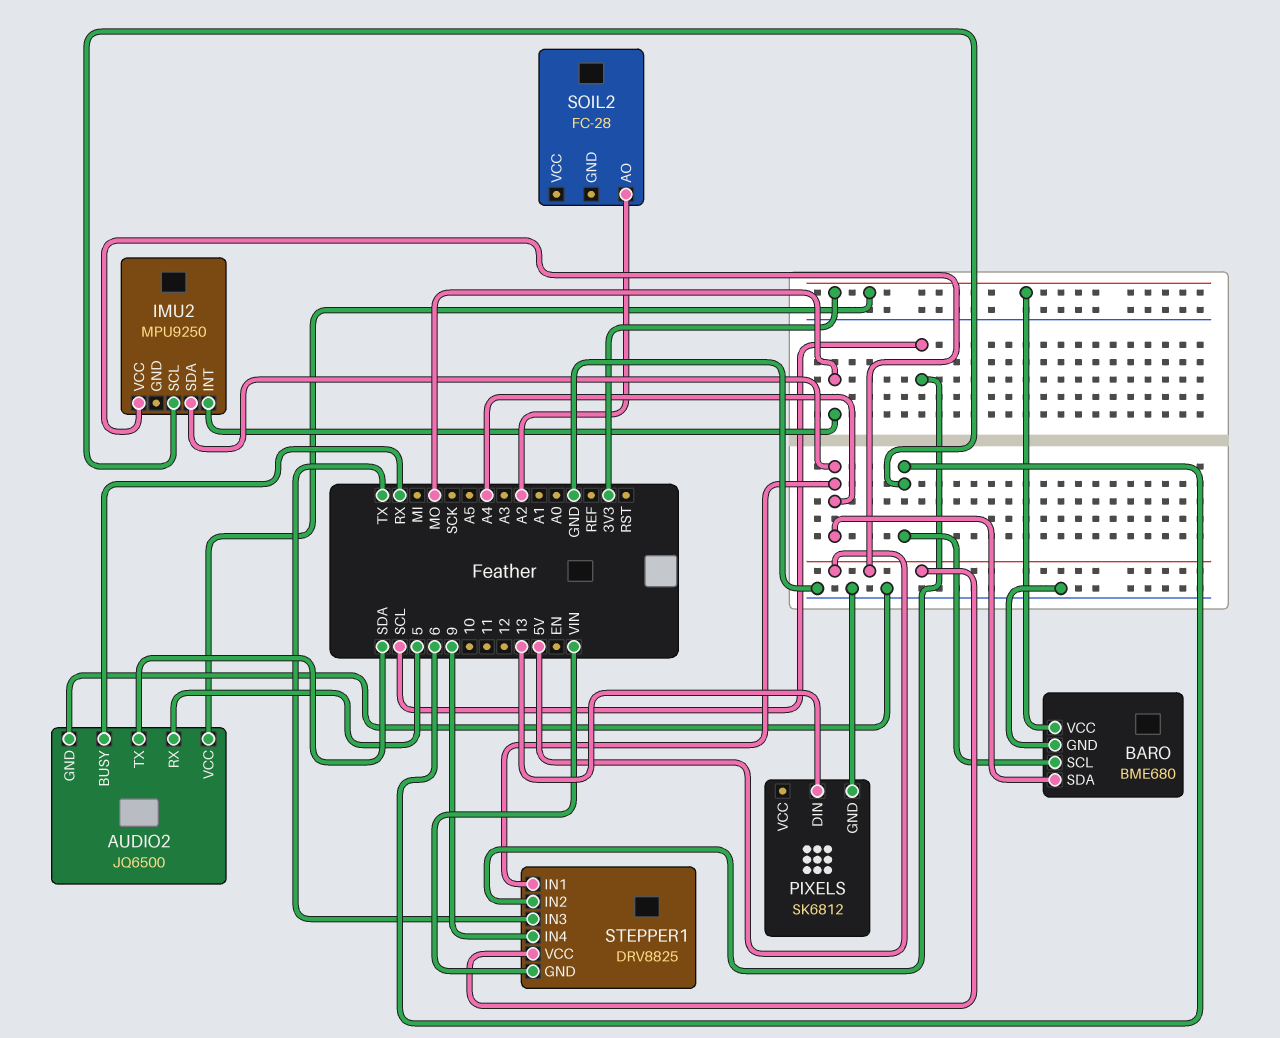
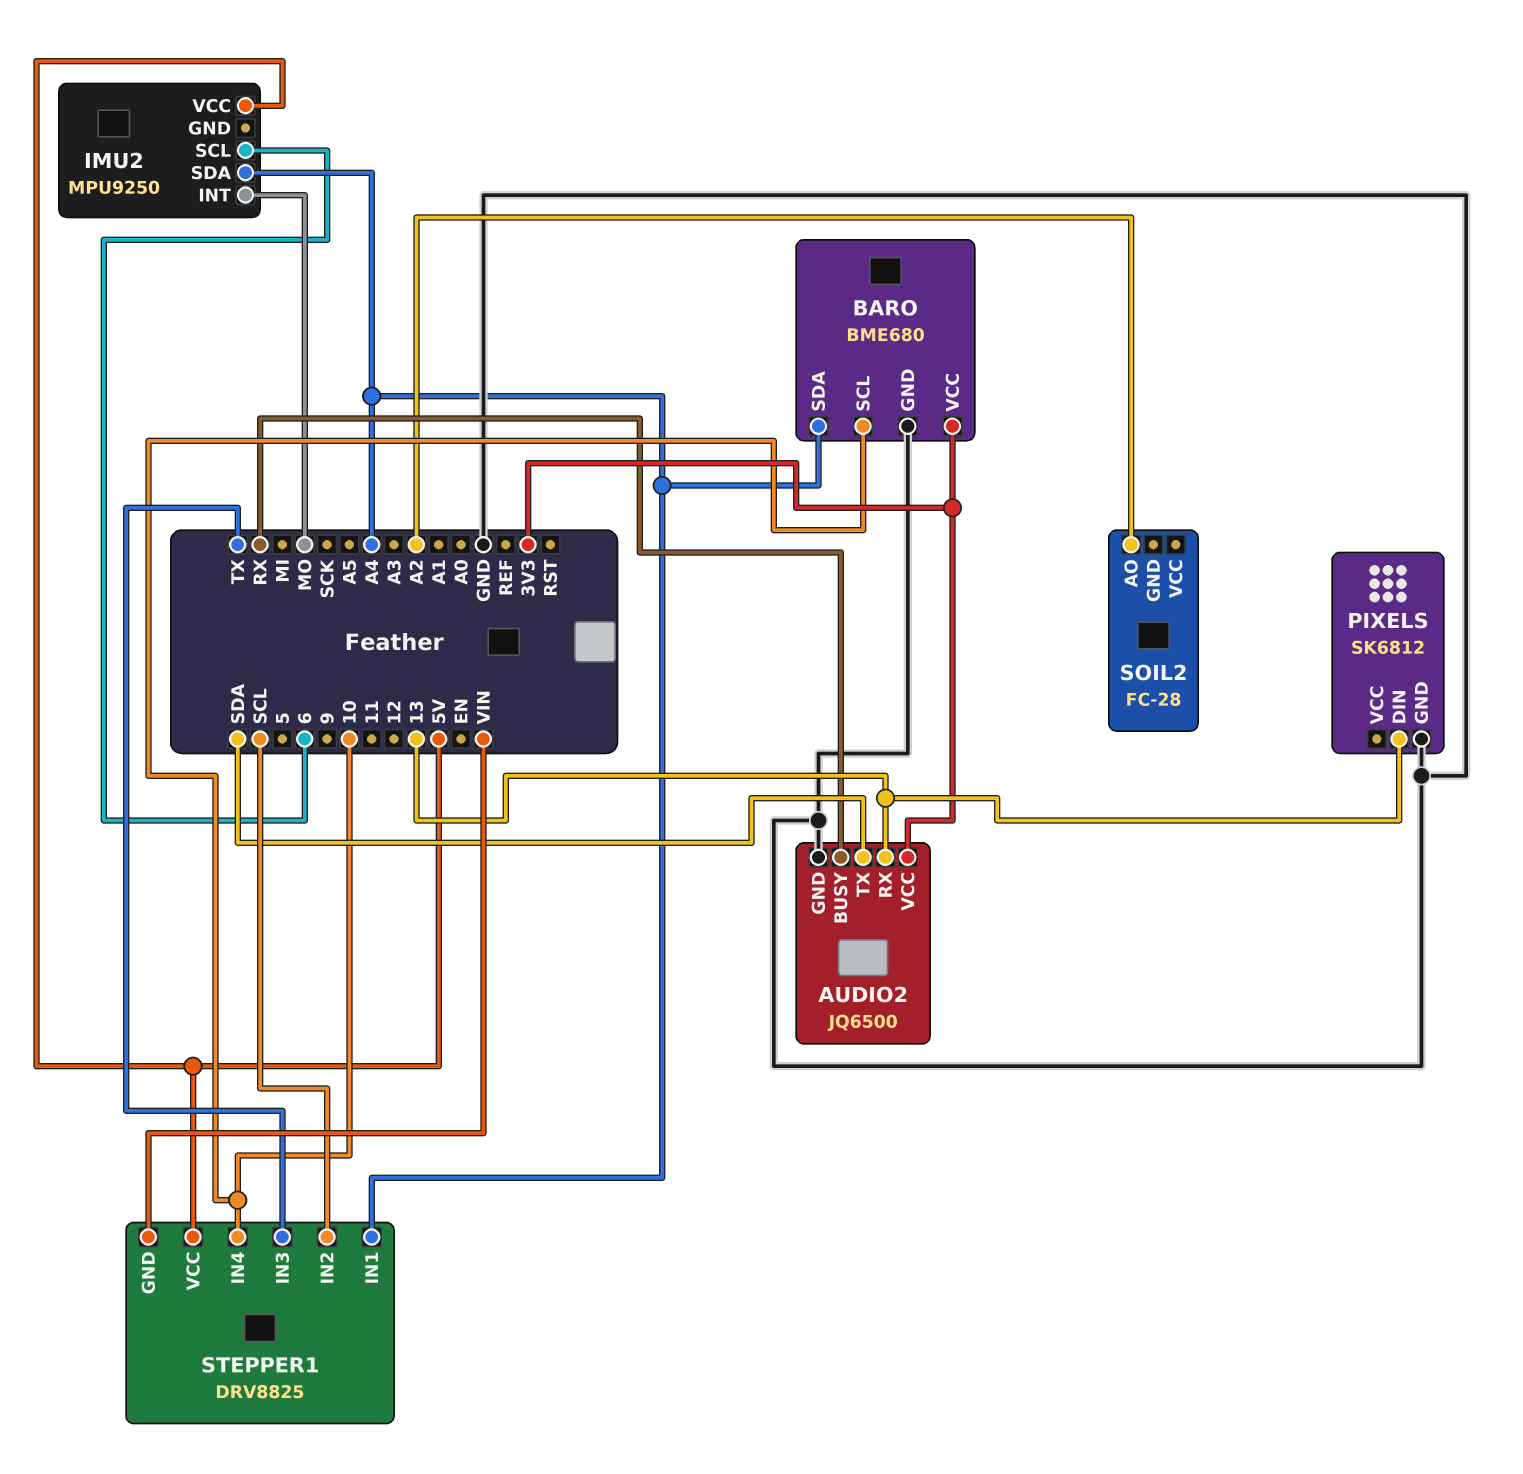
AUDIO2 pin RX: 5 -> 13
BARO pin SCL: 6 -> 10
STEPPER1 pin IN4: 9 -> 10

